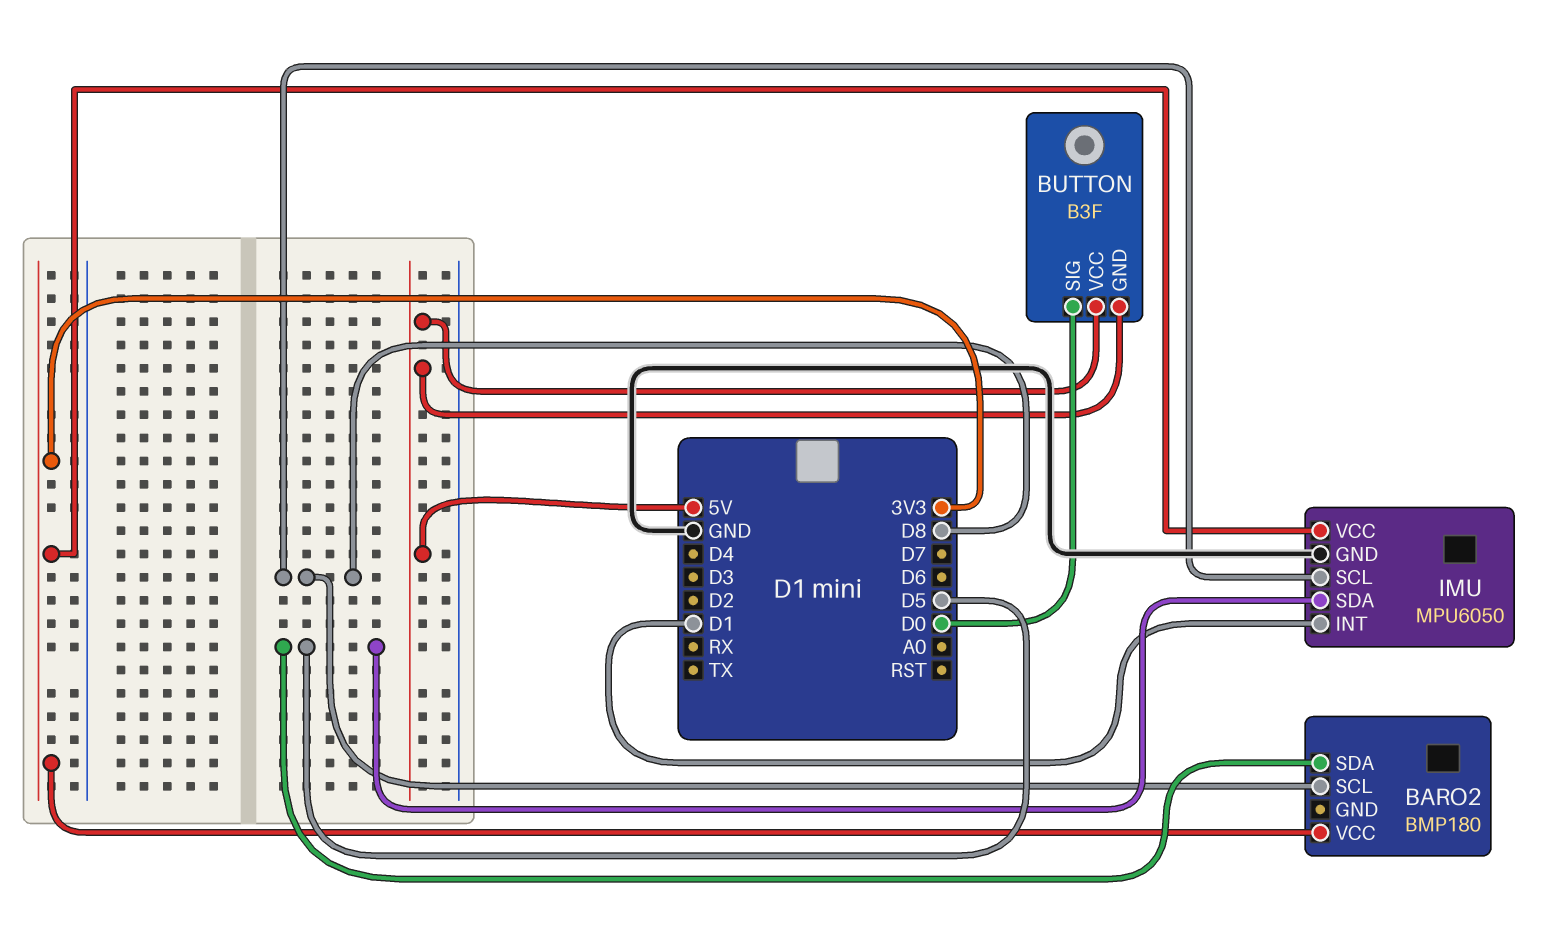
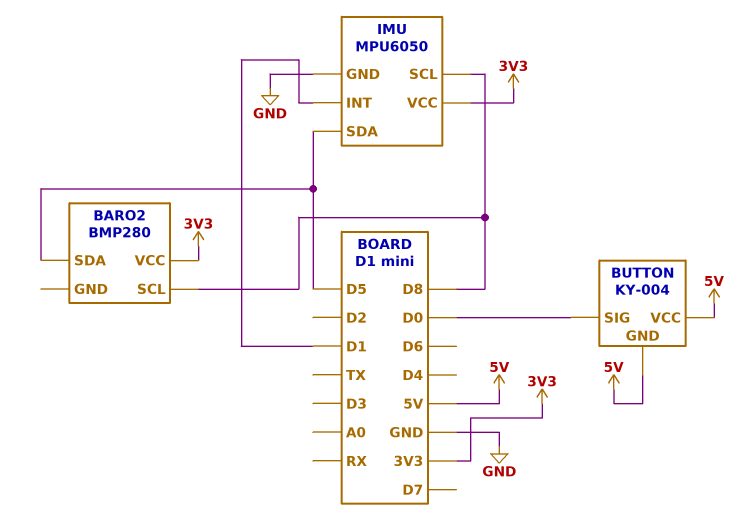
BARO2: BMP180 -> BMP280
BUTTON: B3F -> KY-004

